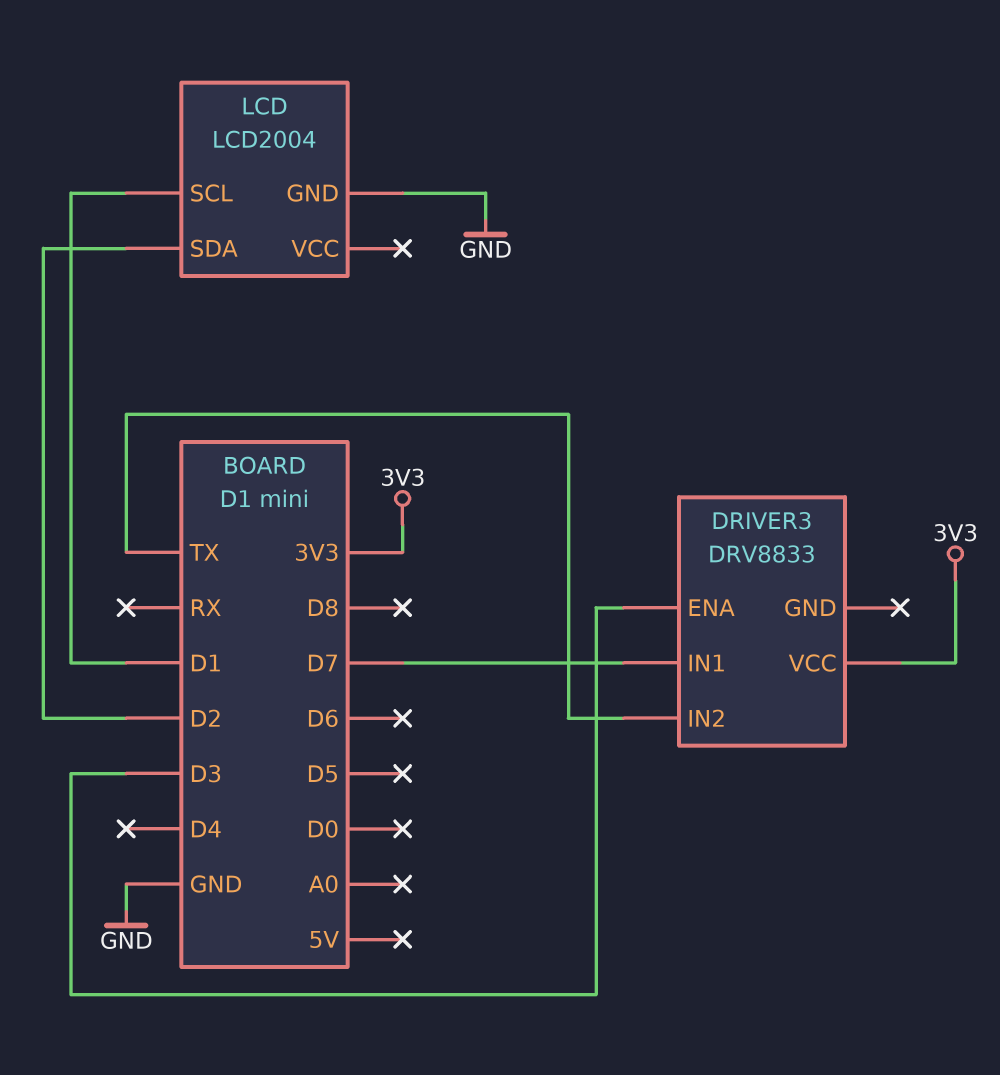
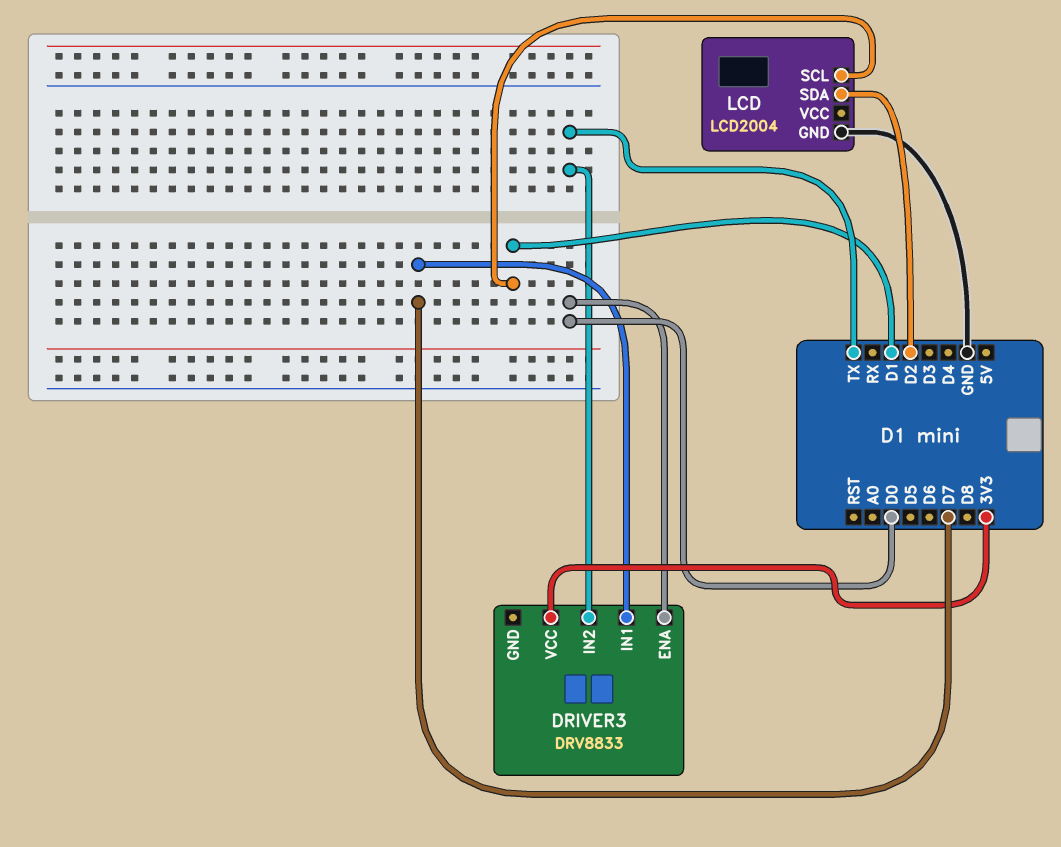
DRIVER3 pin ENA: D3 -> D0

